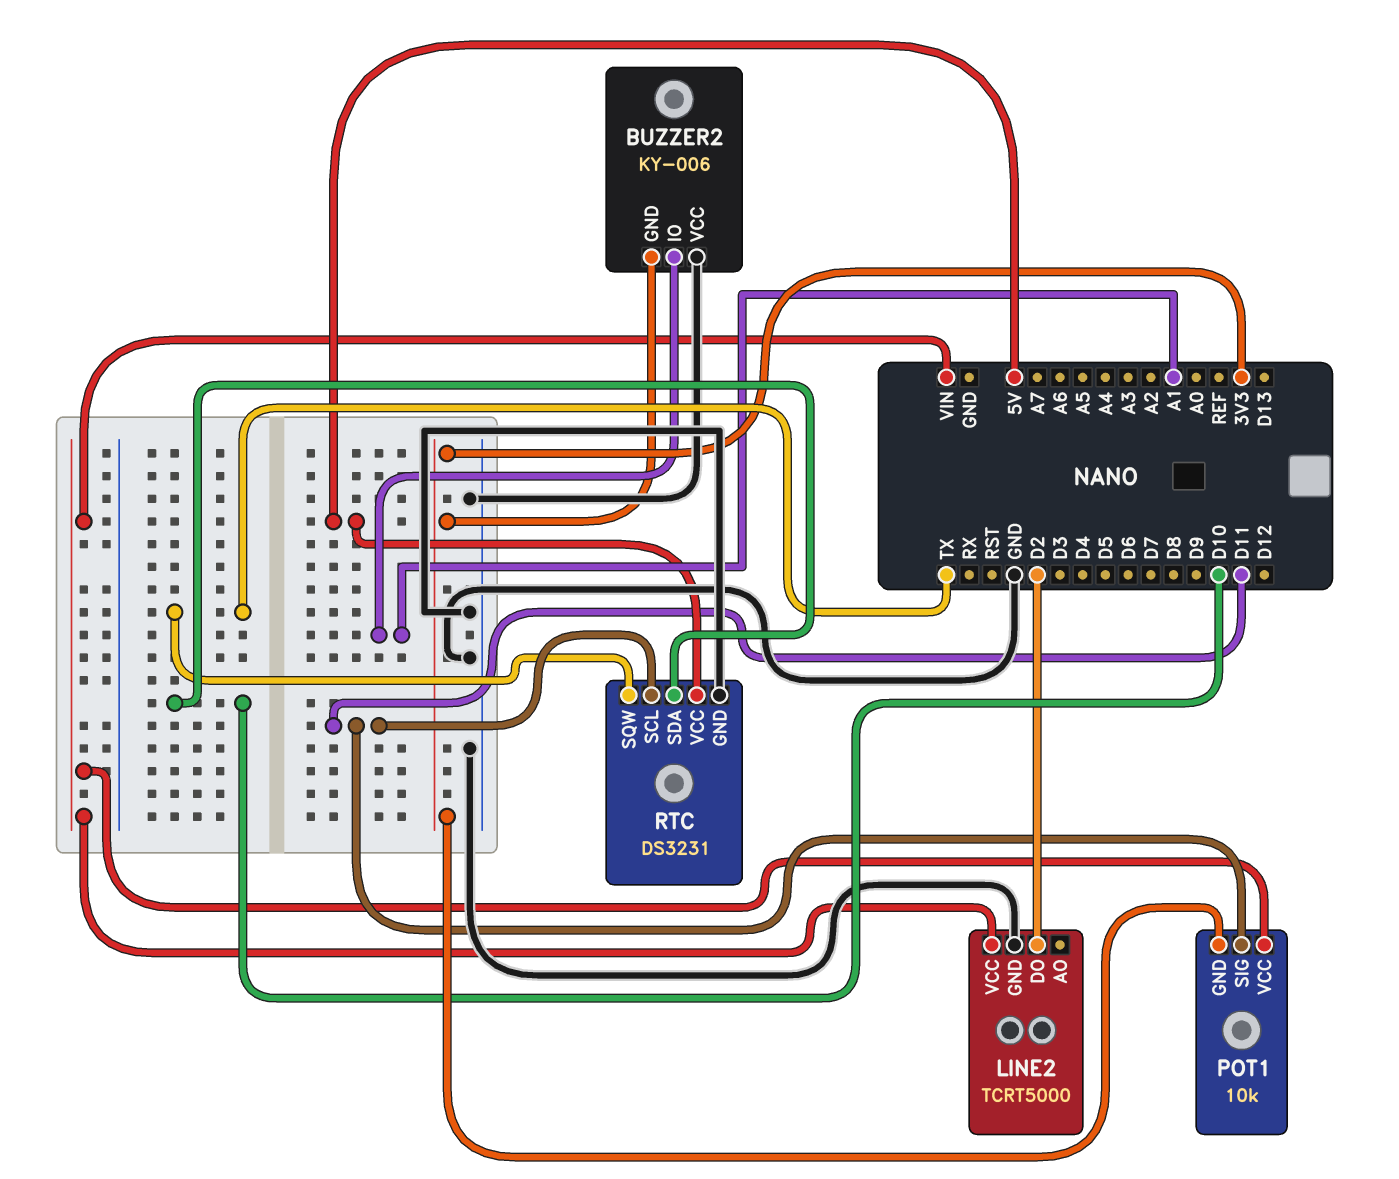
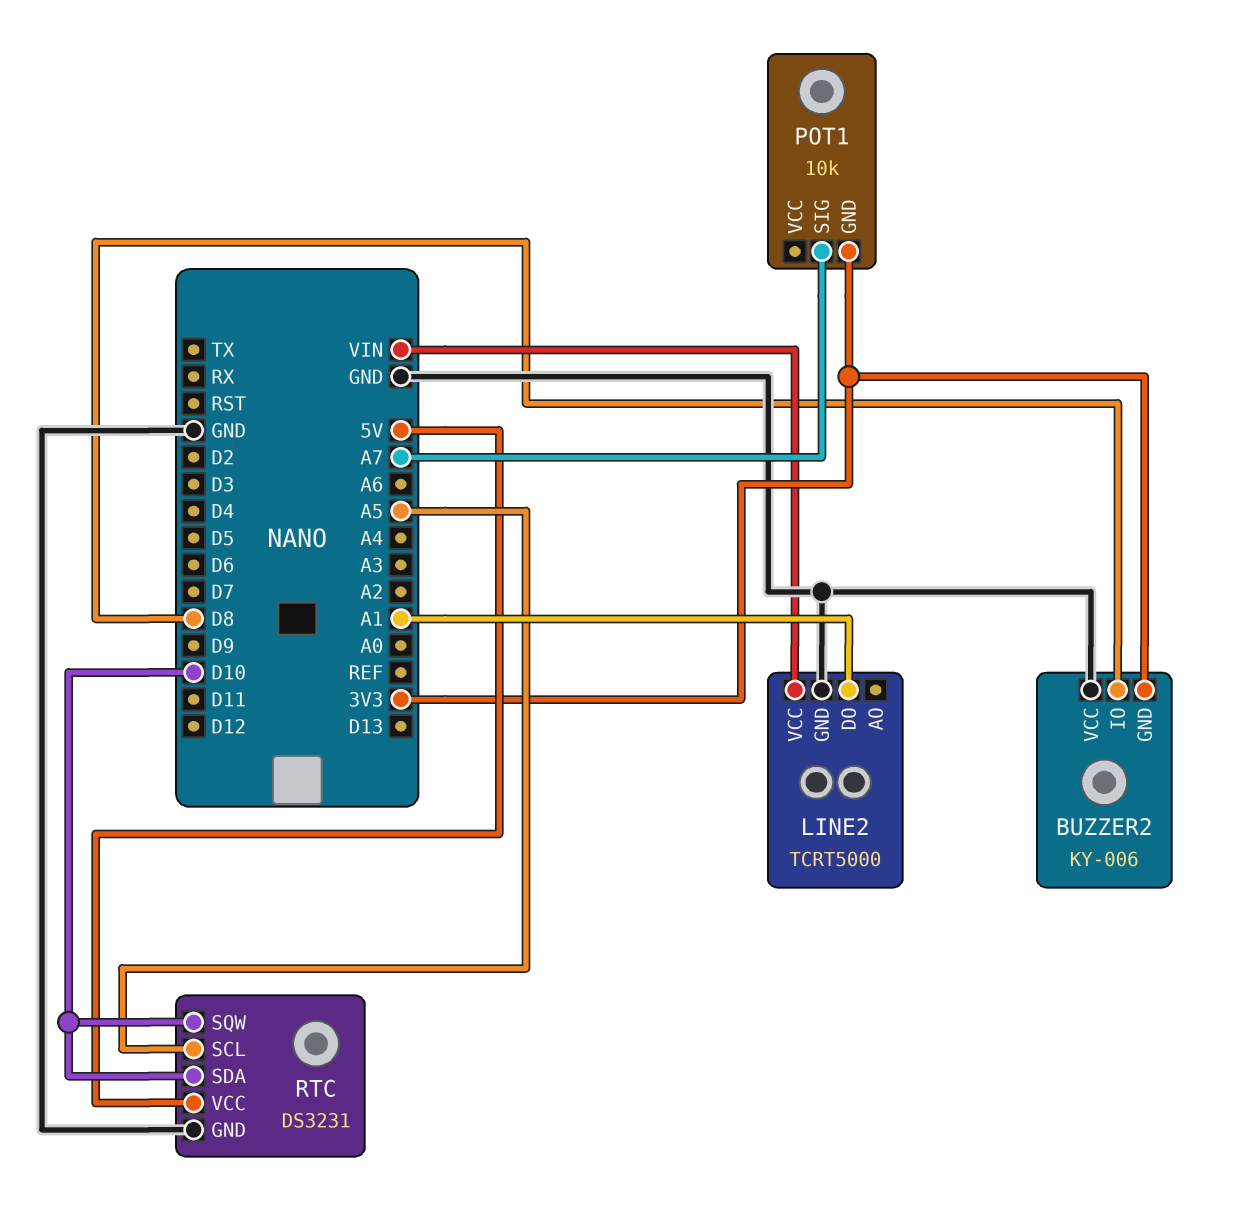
BUZZER2 pin IO: A1 -> D8
LINE2 pin DO: D2 -> A1
POT1 pin SIG: D11 -> A7
POT1 pin VCC: VIN -> none
RTC pin SCL: D11 -> A5
RTC pin SQW: TX -> D10

